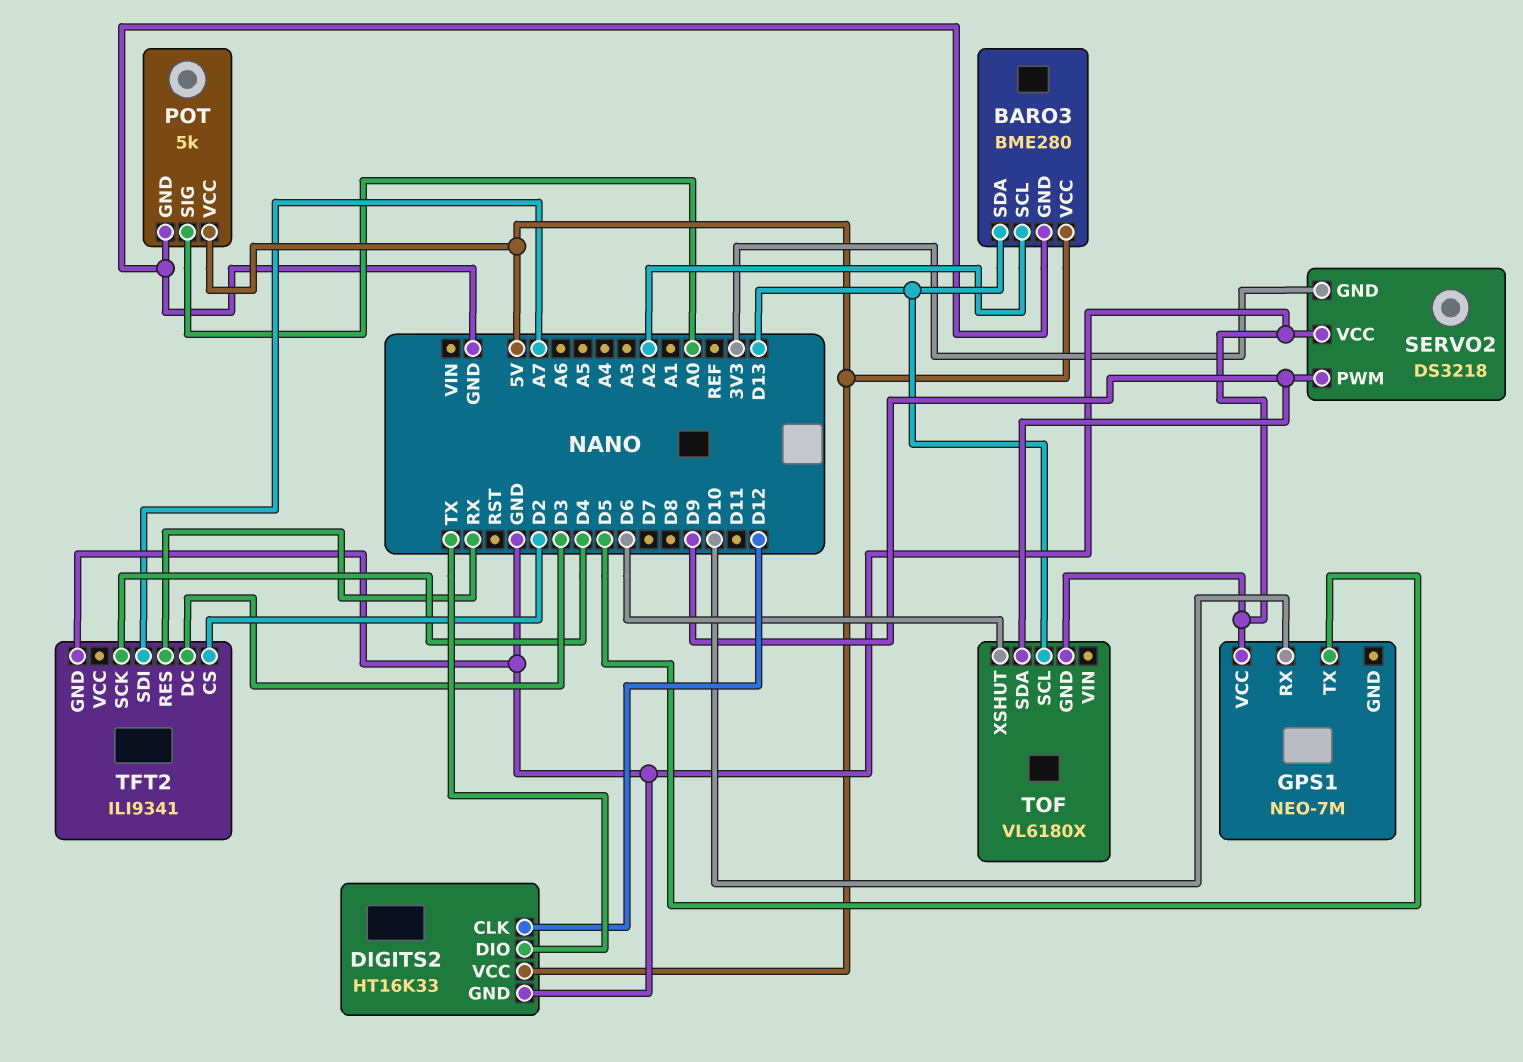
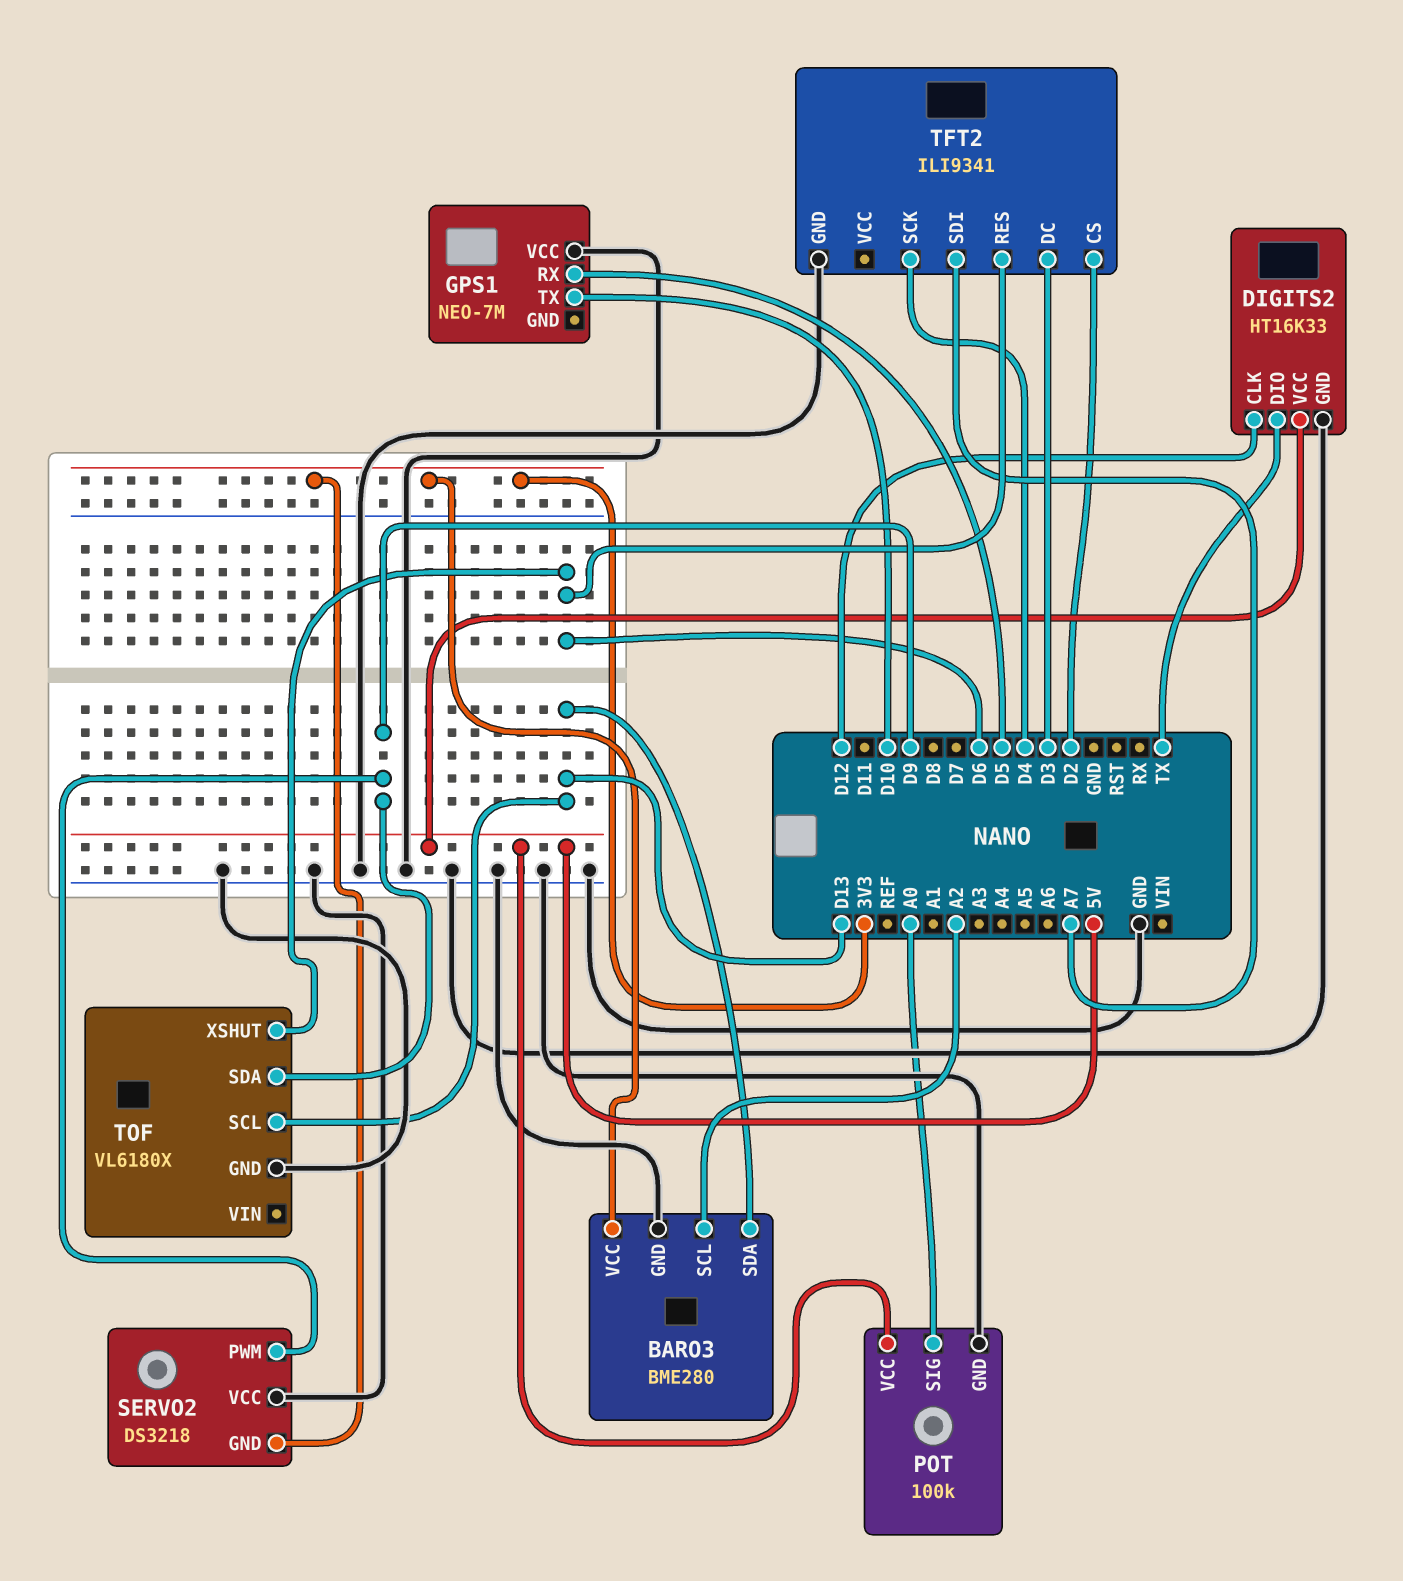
BARO3 pin VCC: 5V -> 3V3
GPS1 pin RX: D10 -> D5
GPS1 pin TX: D5 -> D10
POT: 5k -> 100k
TFT2 pin RES: RX -> D6

